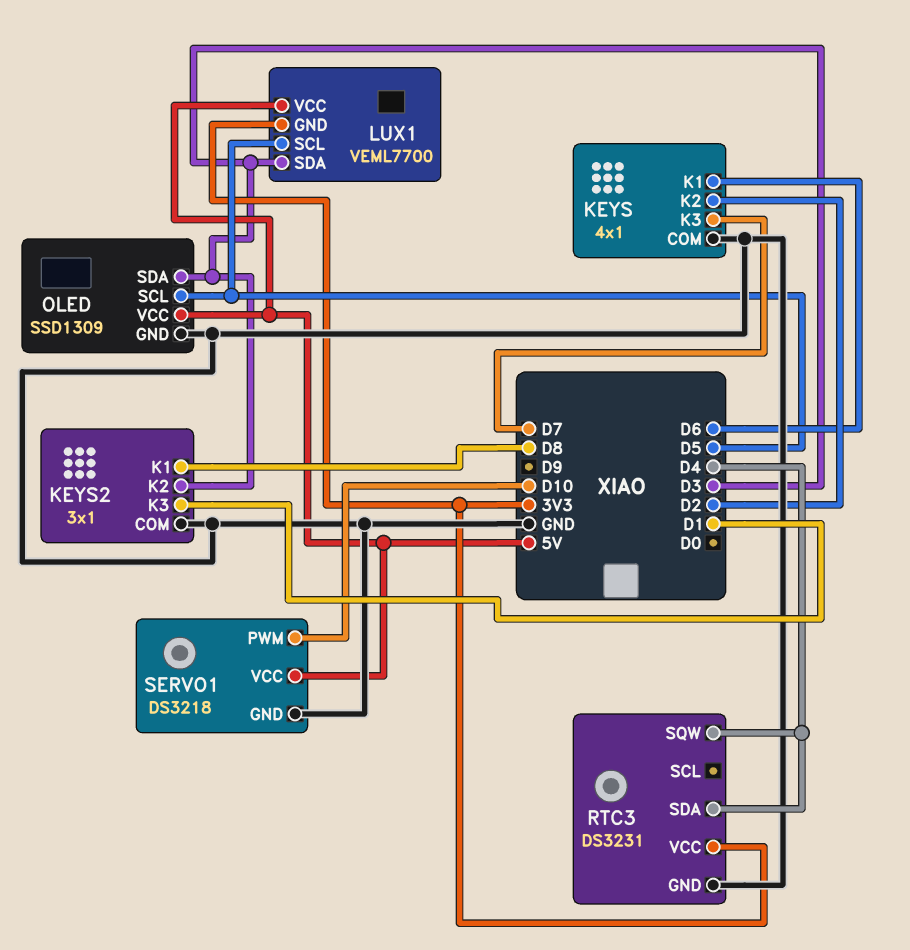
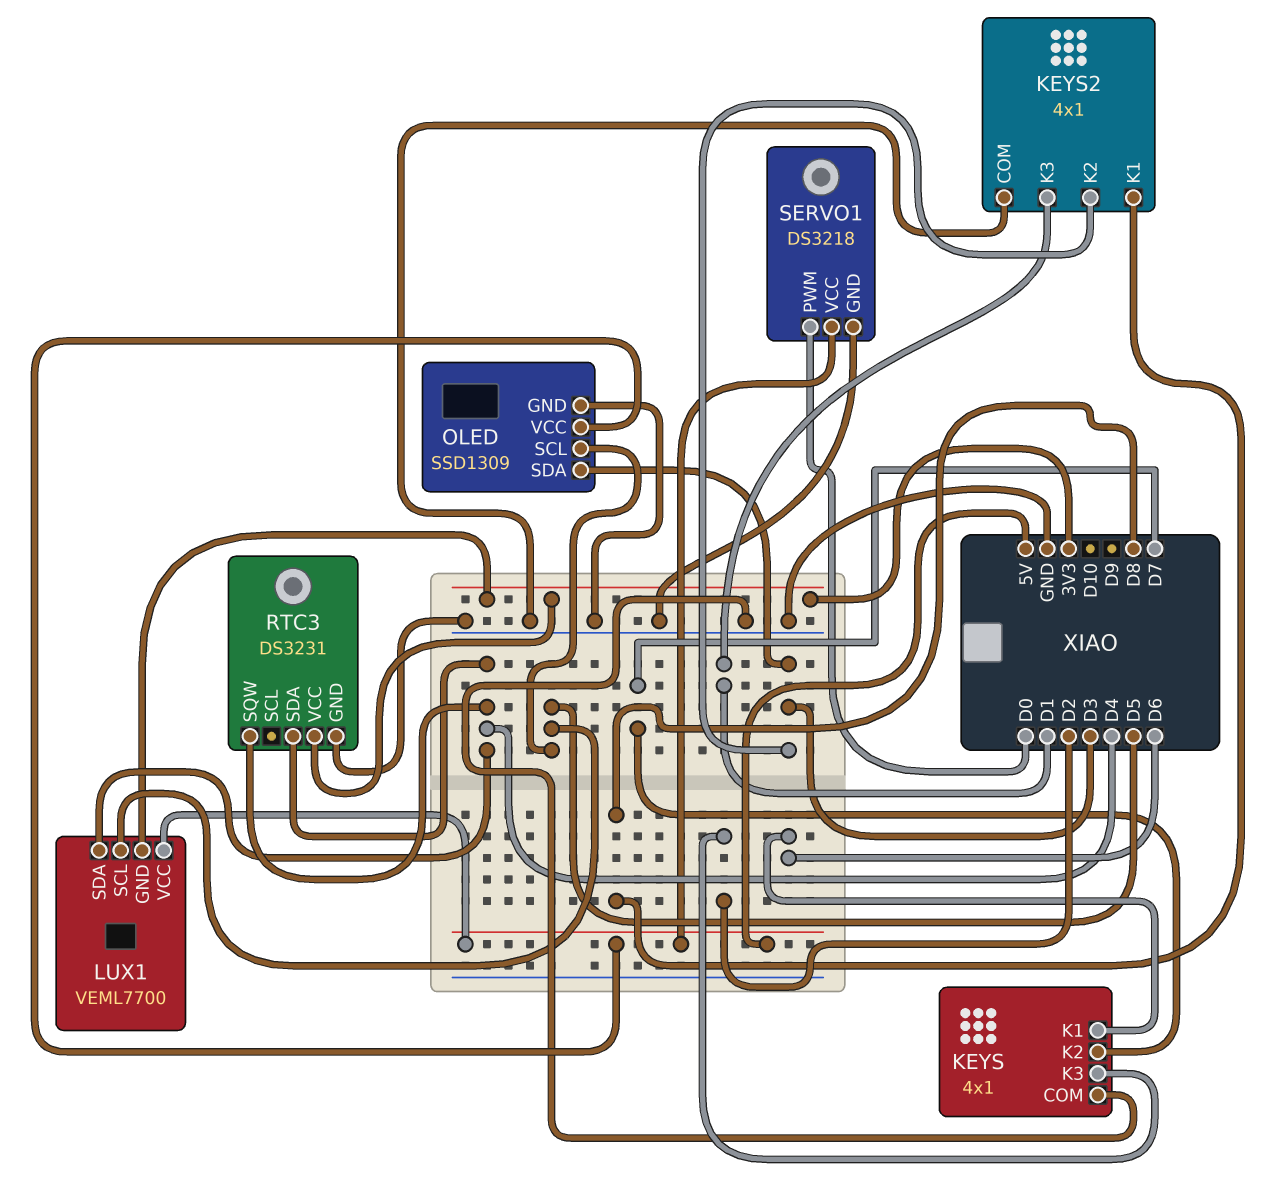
KEYS pin K2: D2 -> D7
KEYS pin K3: D7 -> D2
KEYS2: 3x1 -> 4x1
LUX1 pin SDA: D3 -> D4
SERVO1 pin PWM: D10 -> D0

